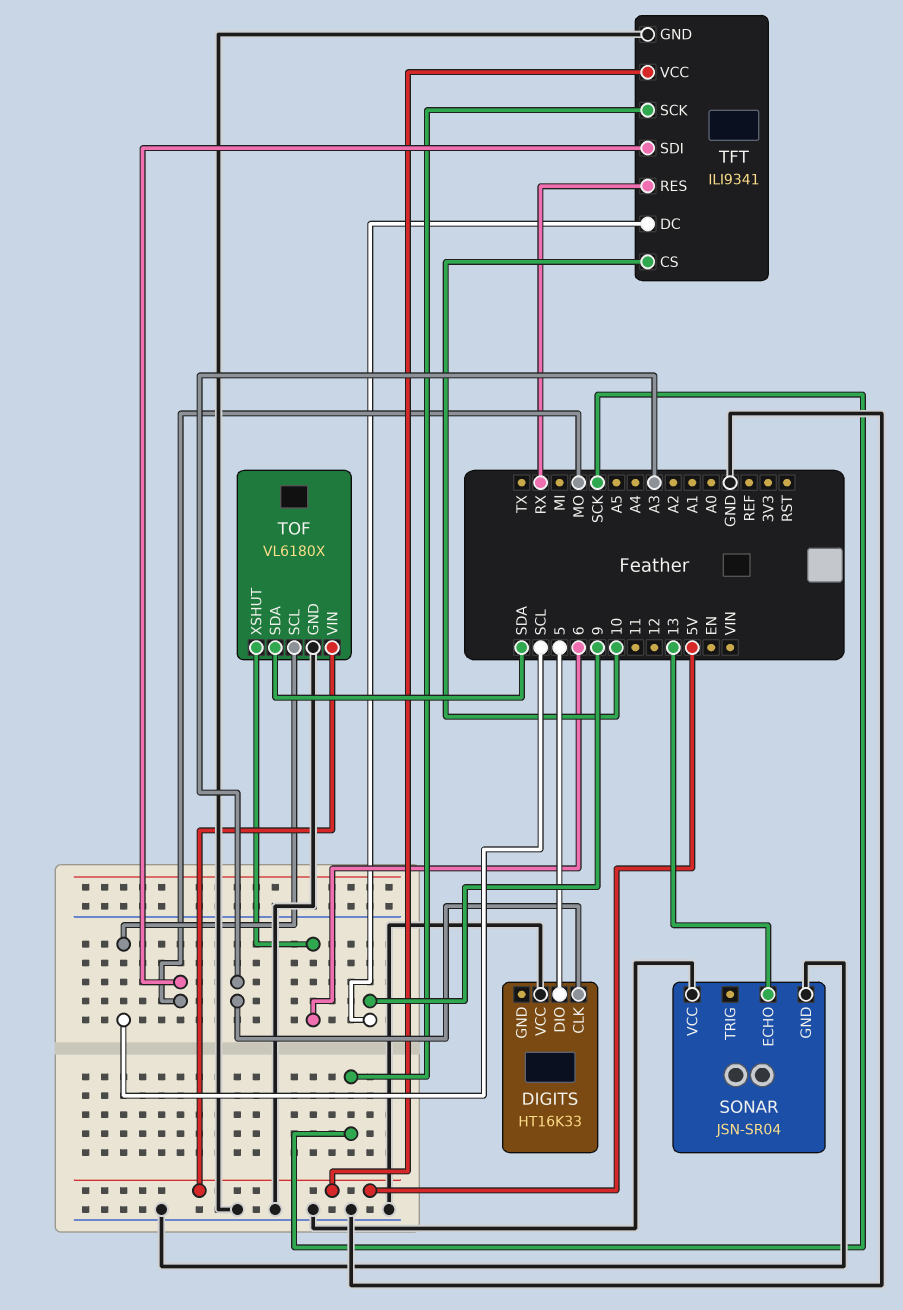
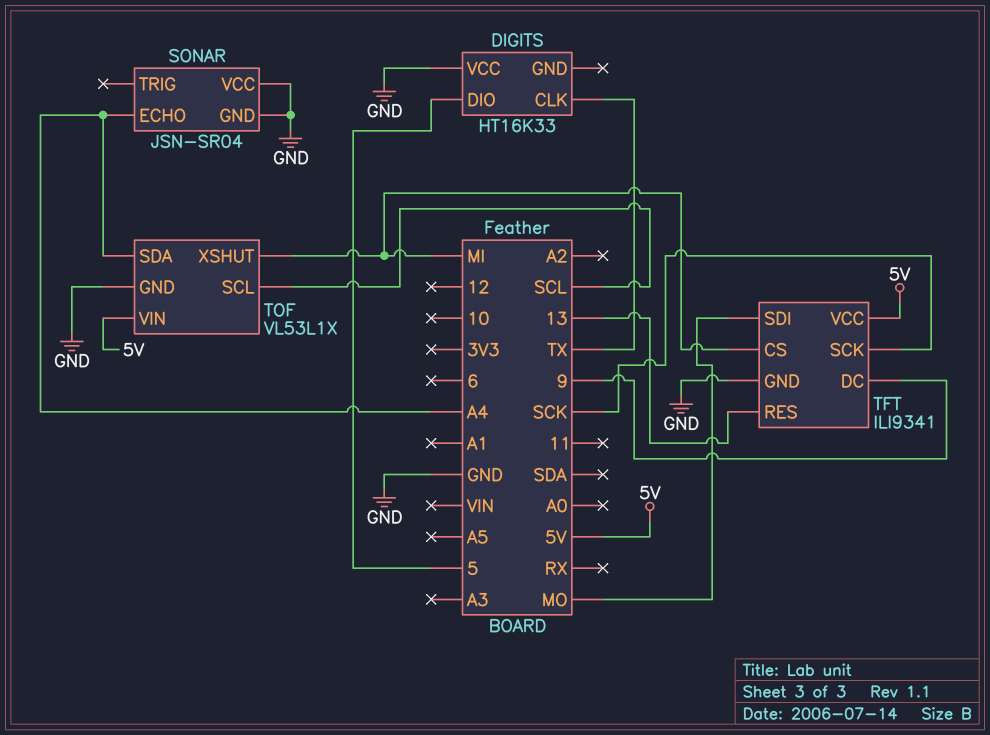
DIGITS pin CLK: A3 -> TX
SONAR pin ECHO: 13 -> A4
TFT pin CS: 10 -> MI
TFT pin RES: RX -> 13
TOF: VL6180X -> VL53L1X
TOF pin SDA: SDA -> A4
TOF pin XSHUT: 6 -> MI

